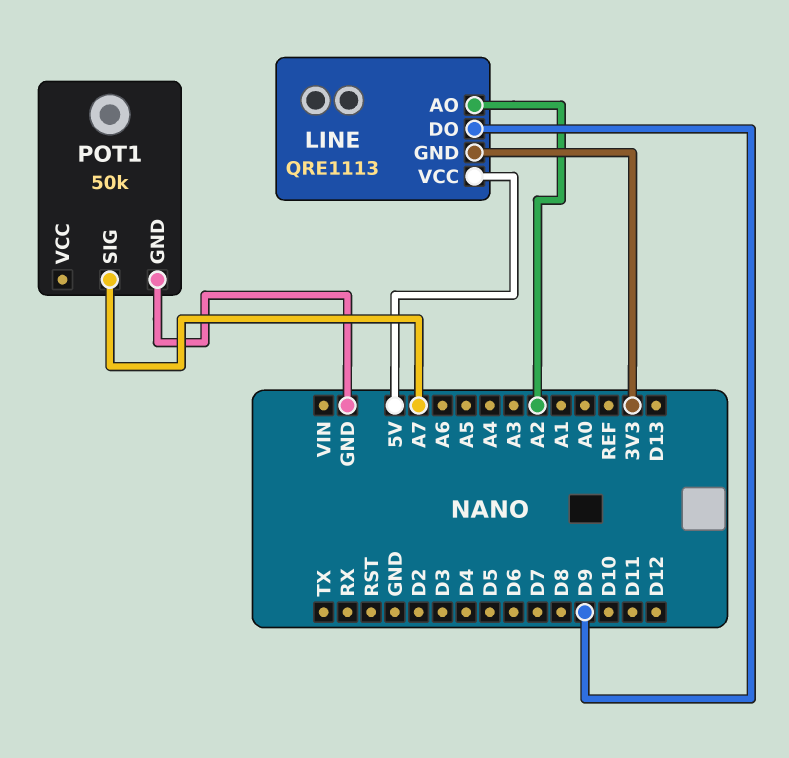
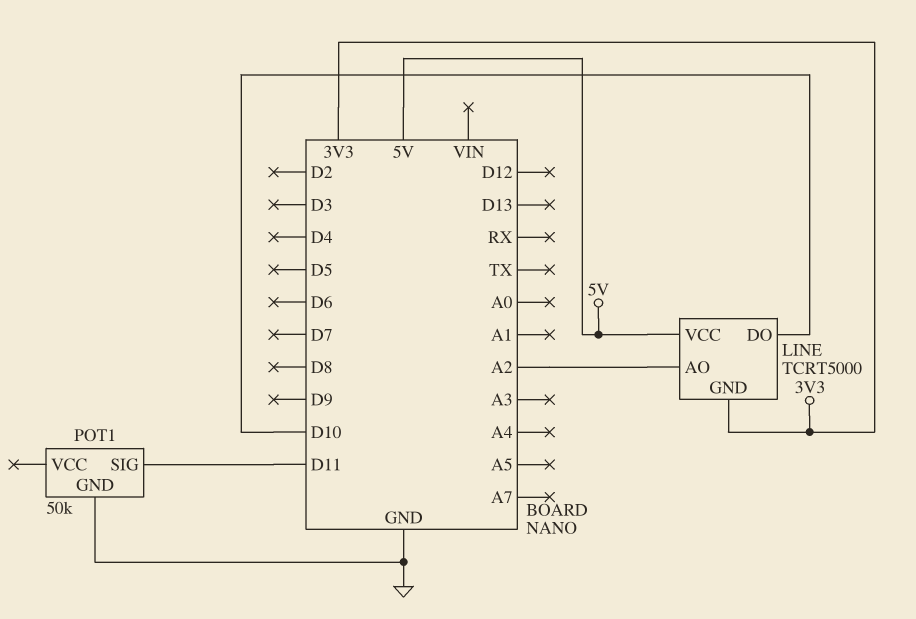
LINE: QRE1113 -> TCRT5000
LINE pin DO: D9 -> D10
POT1 pin SIG: A7 -> D11

